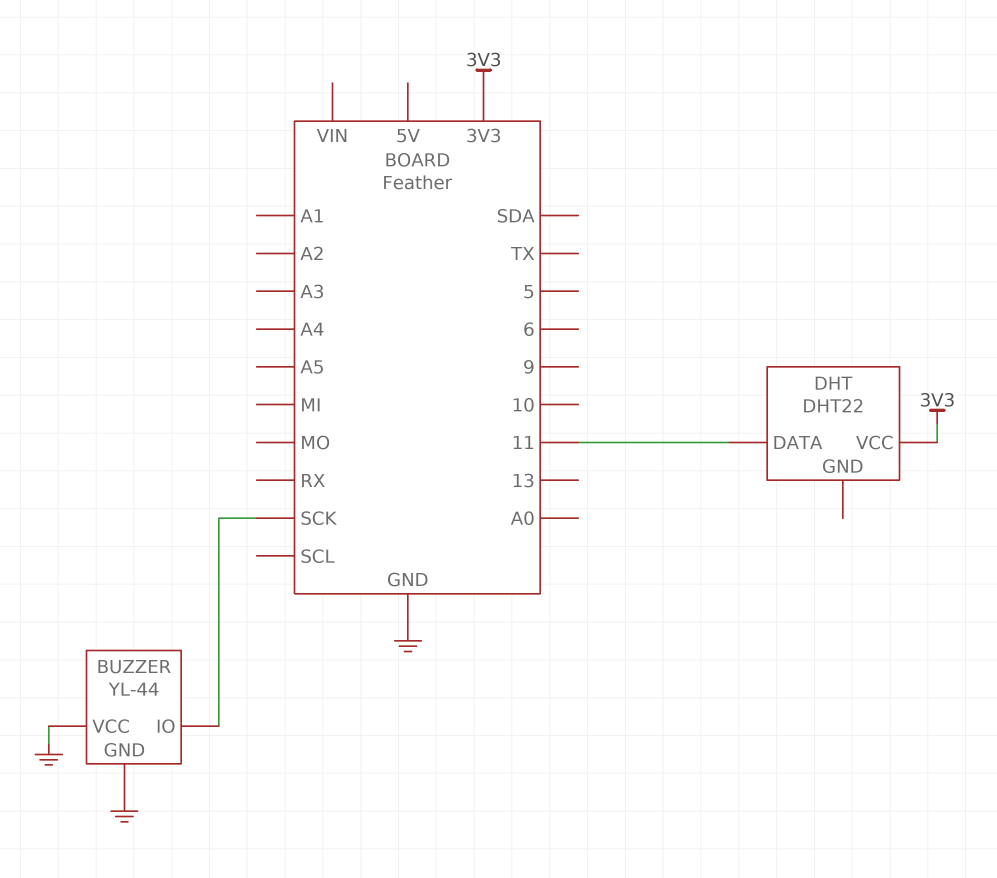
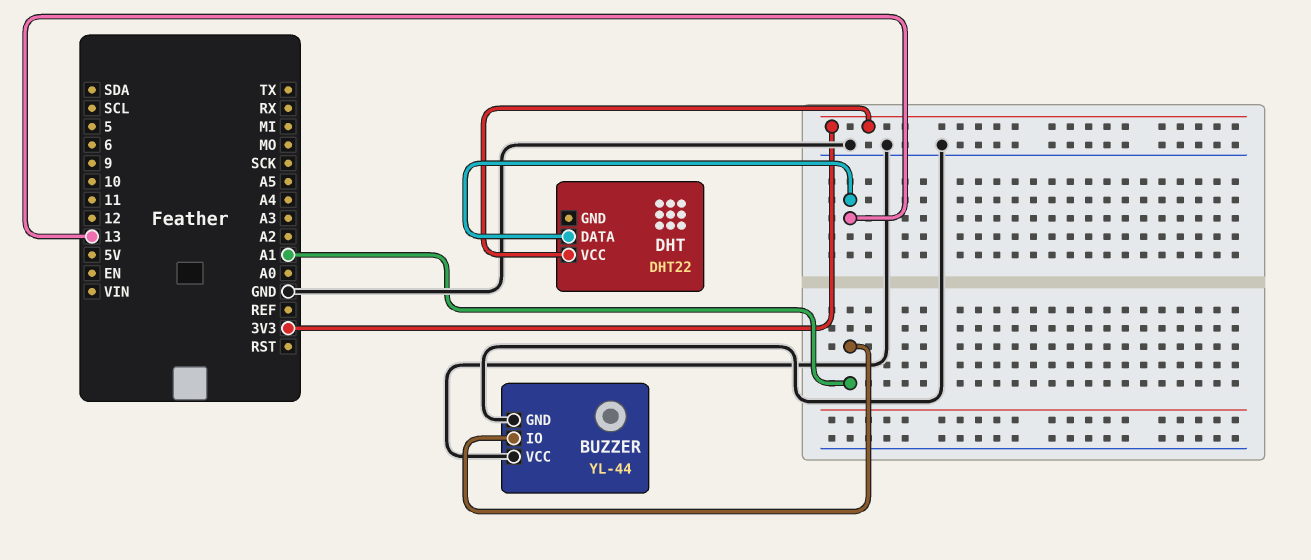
BUZZER pin IO: SCK -> A1
DHT pin DATA: 11 -> 13

